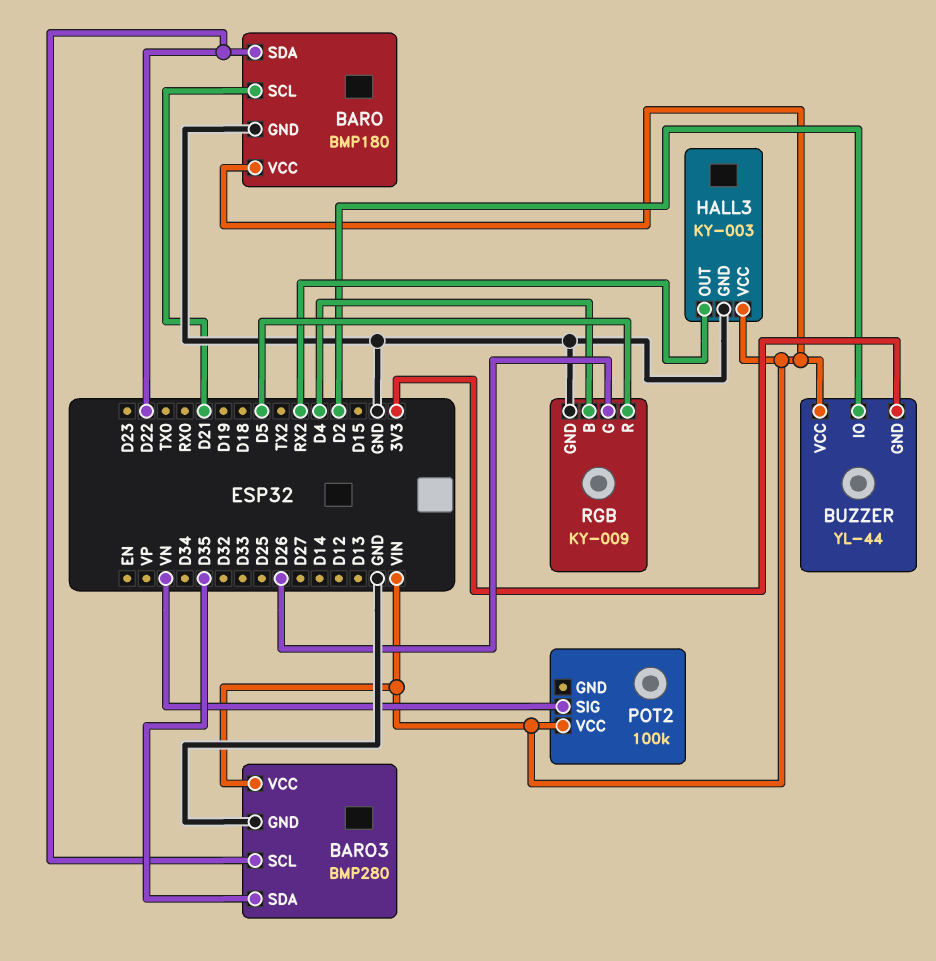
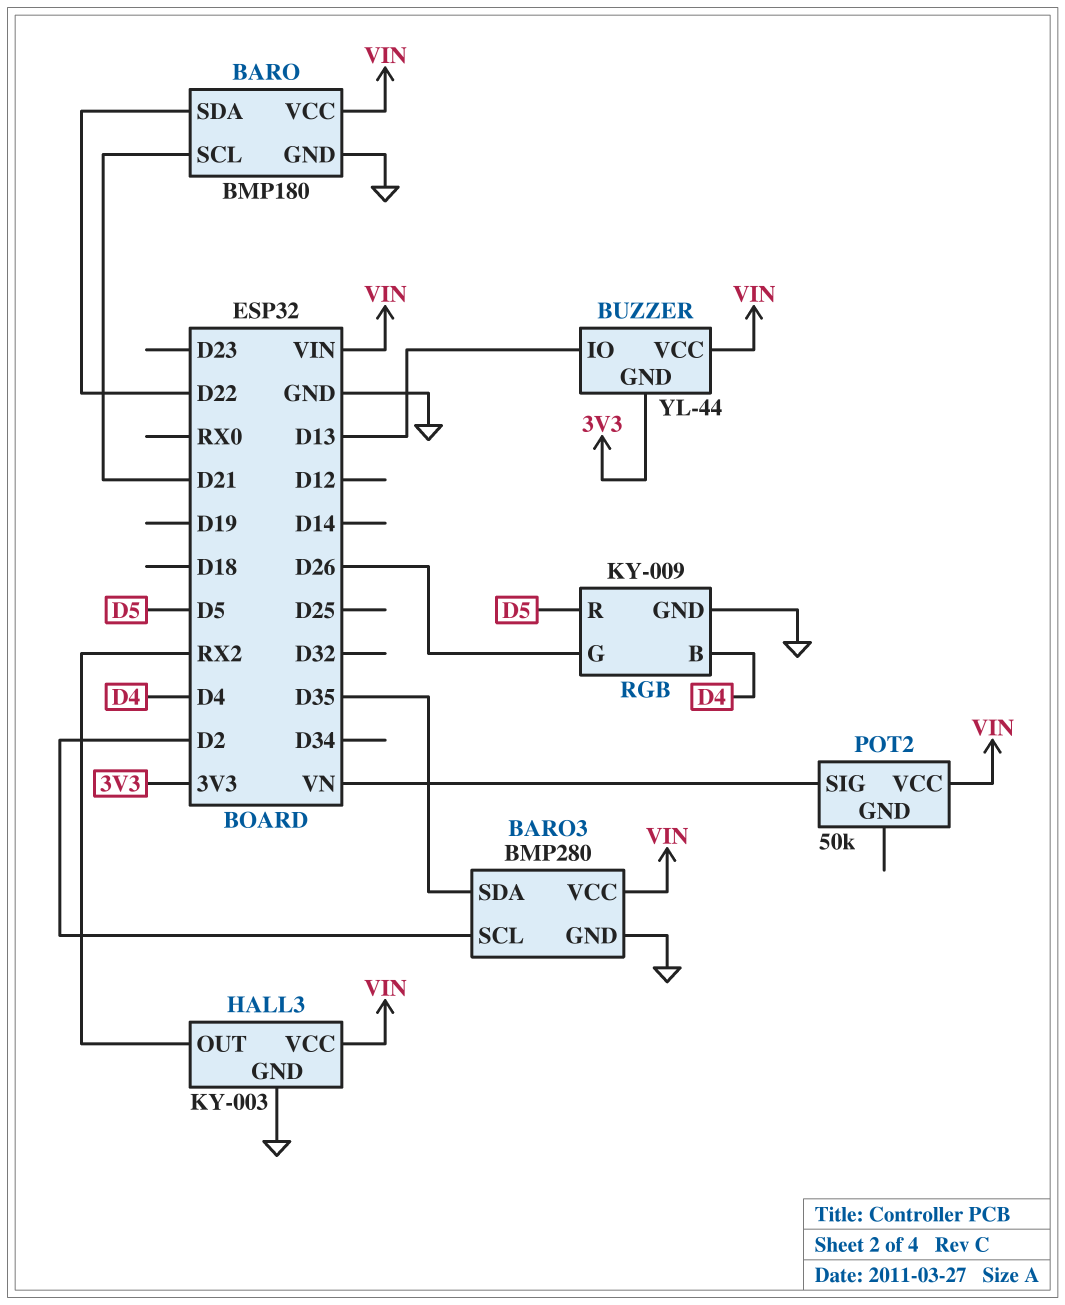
BARO3 pin SCL: D22 -> D2
BUZZER pin IO: D2 -> D13
POT2: 100k -> 50k

